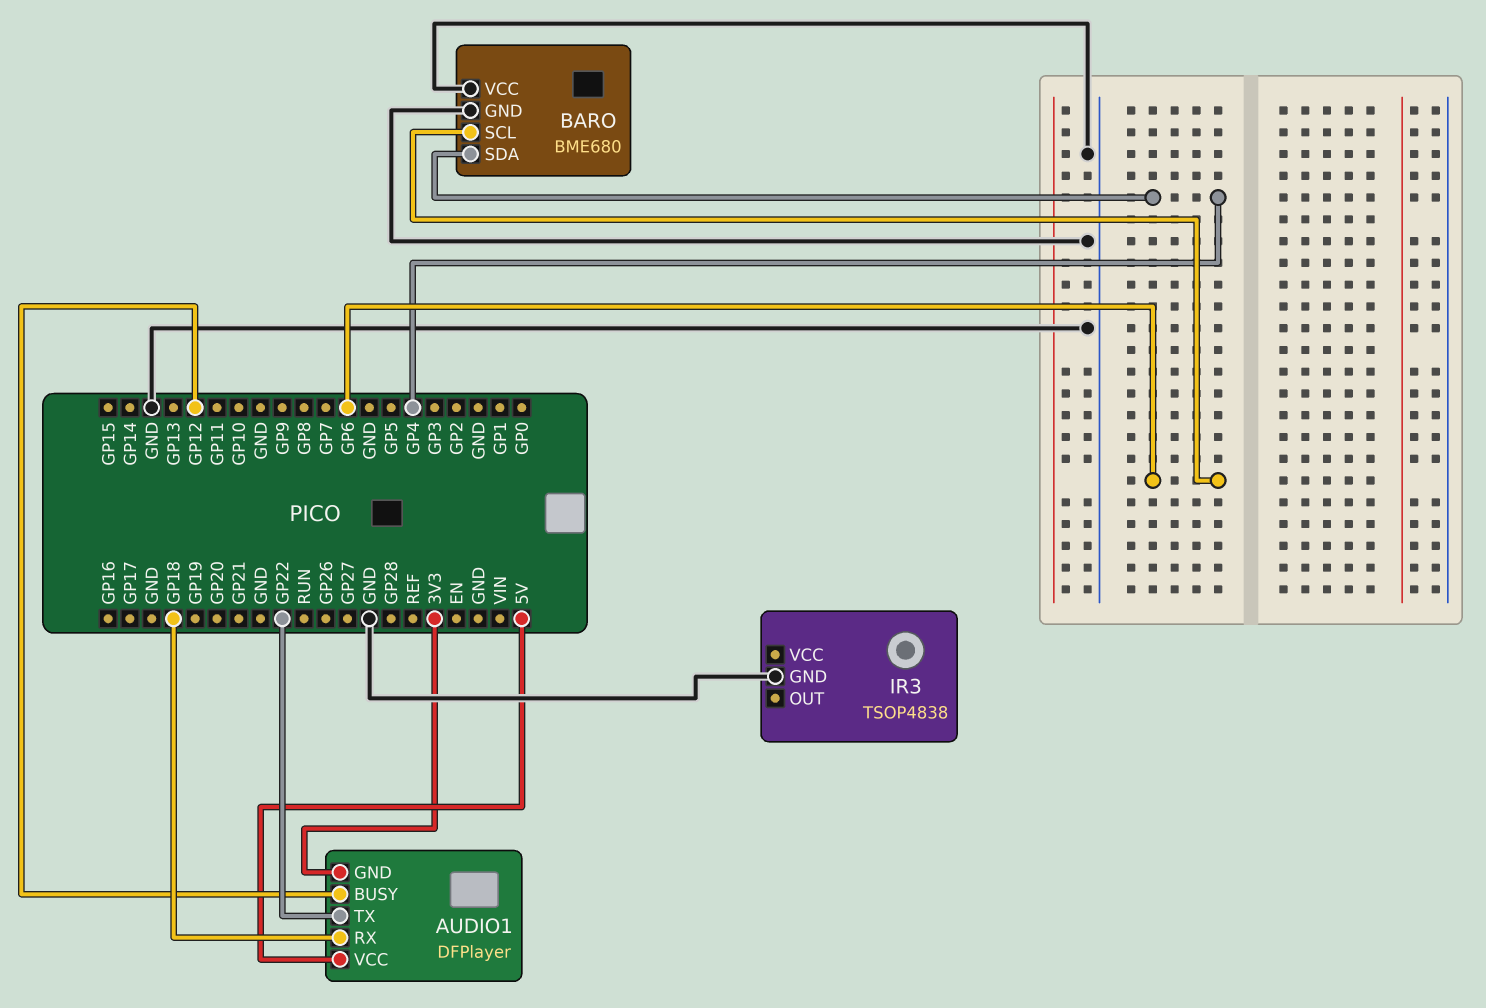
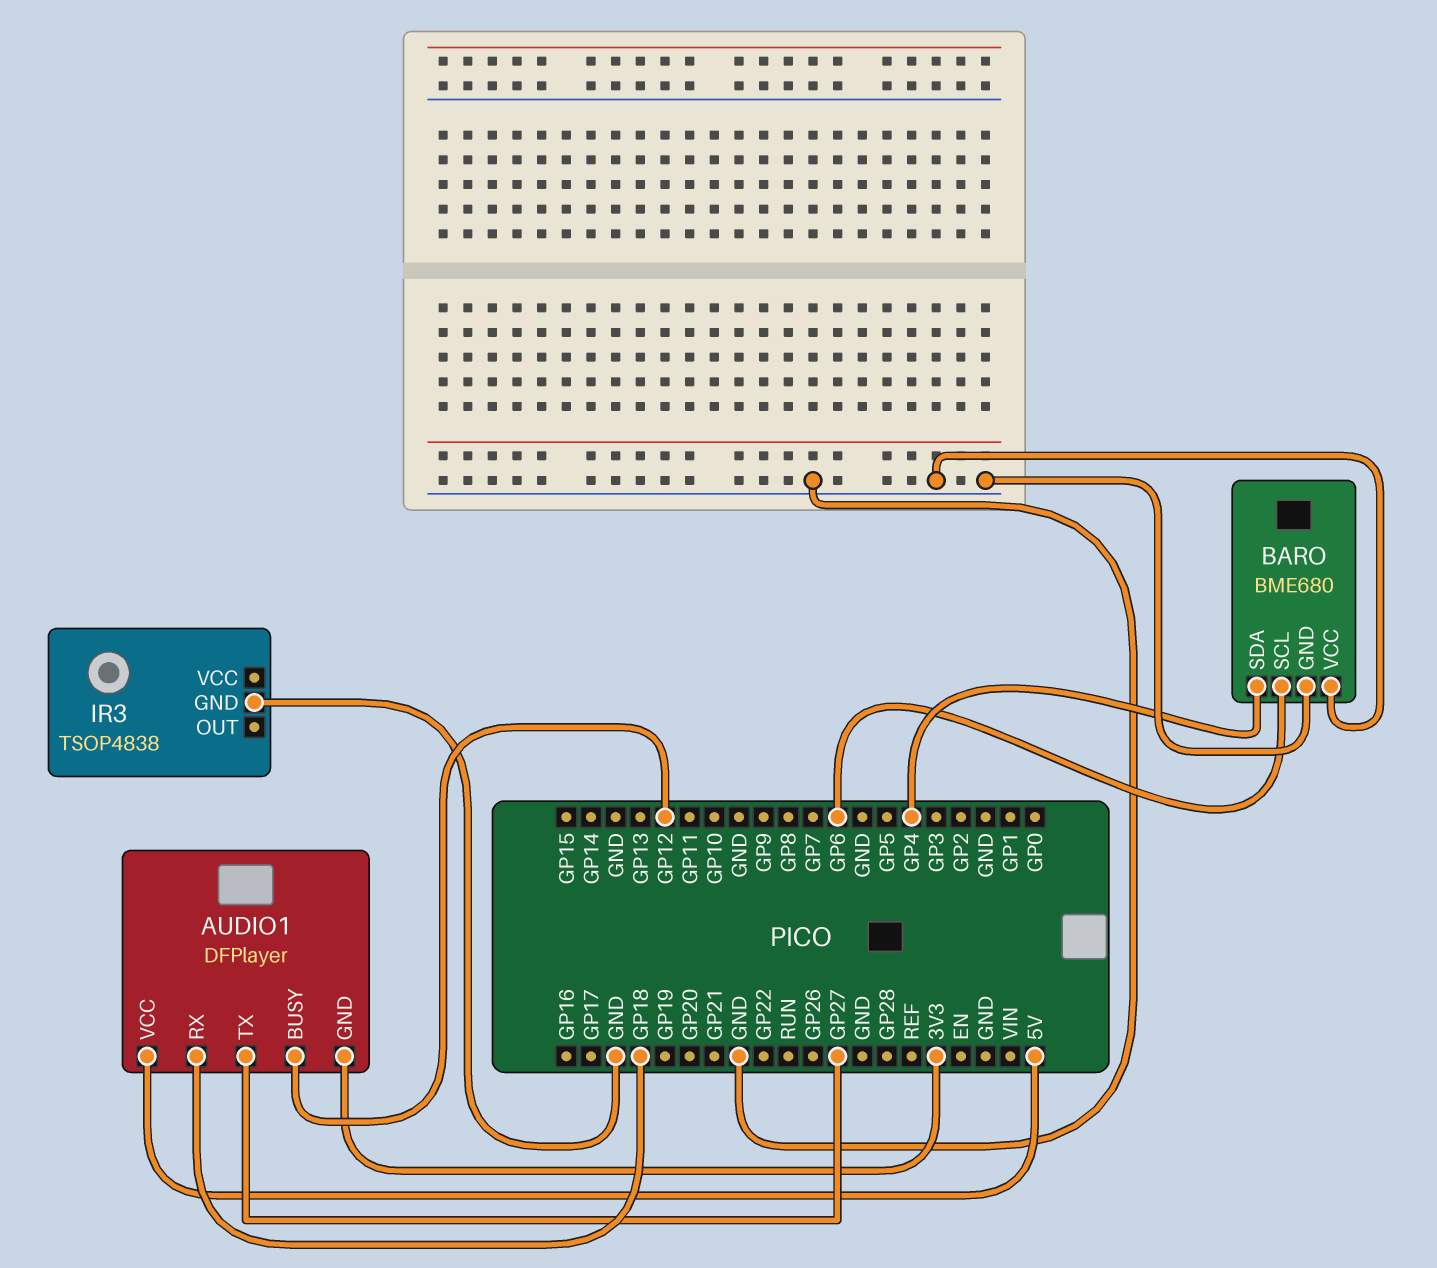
AUDIO1 pin TX: GP22 -> GP27

